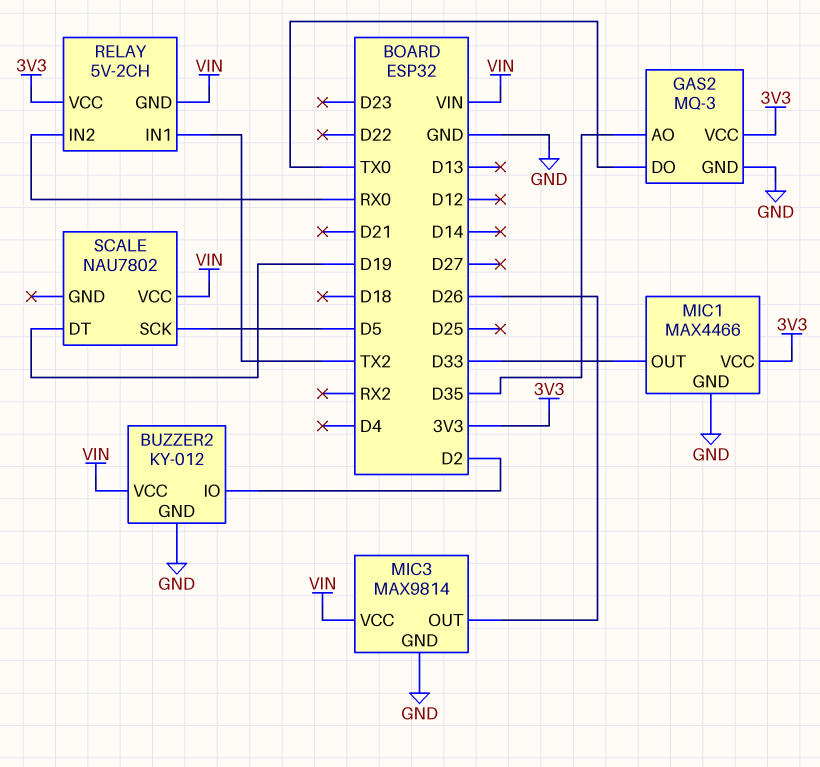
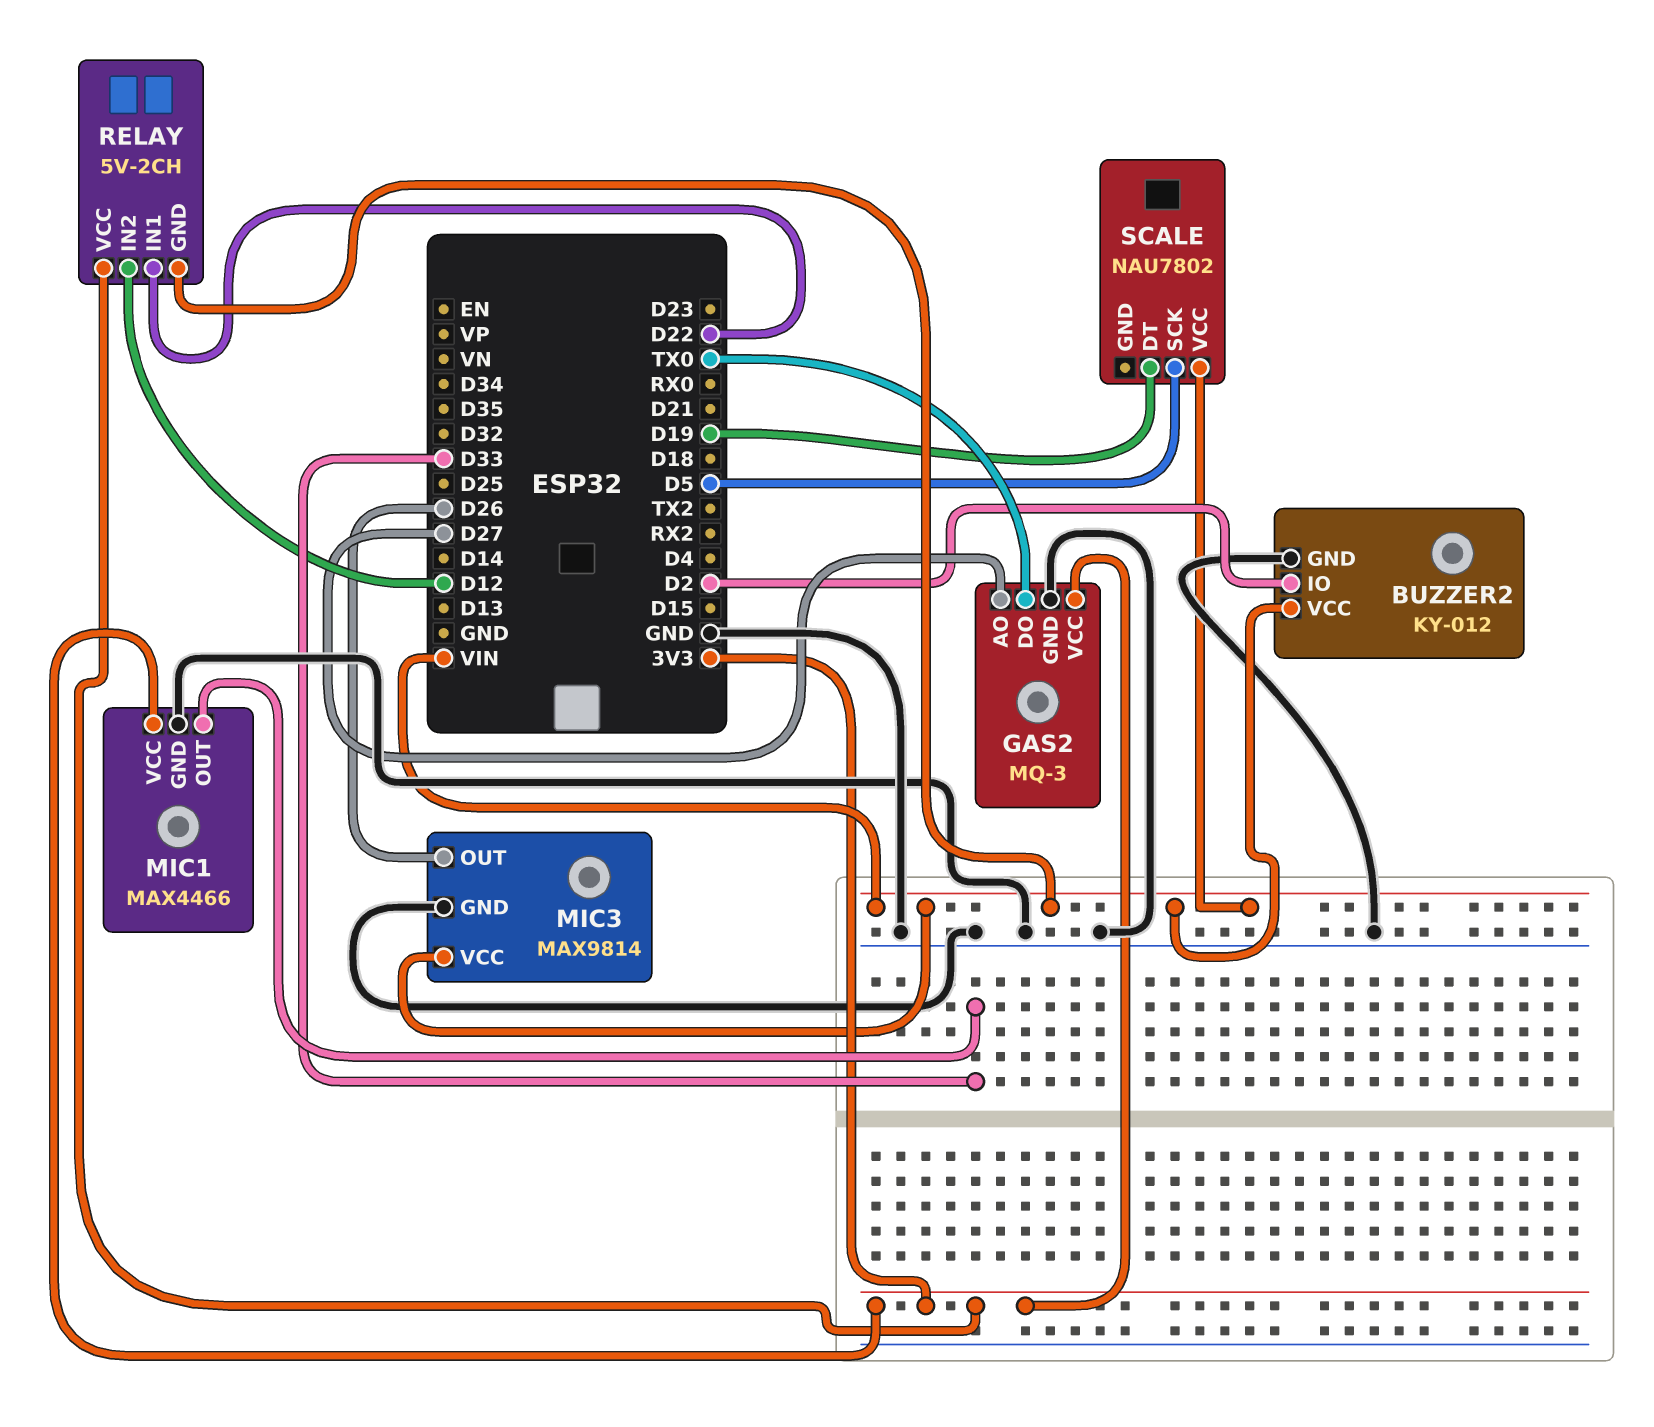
GAS2 pin AO: D35 -> D27
RELAY pin IN1: TX2 -> D22
RELAY pin IN2: RX0 -> D12

